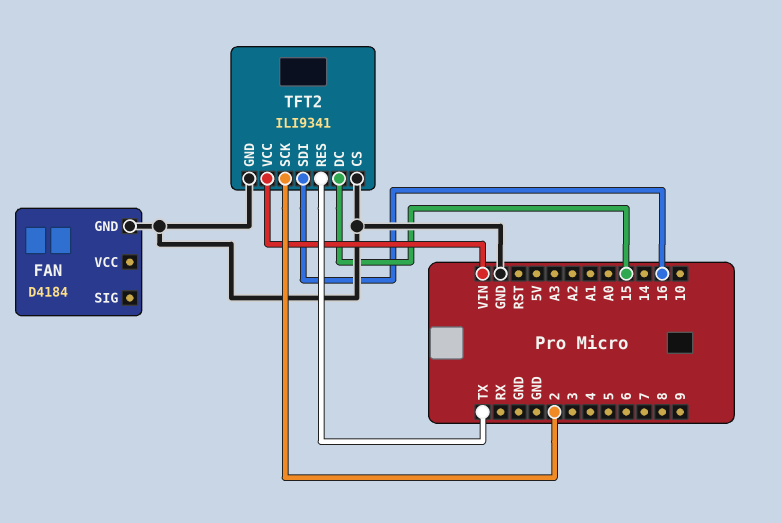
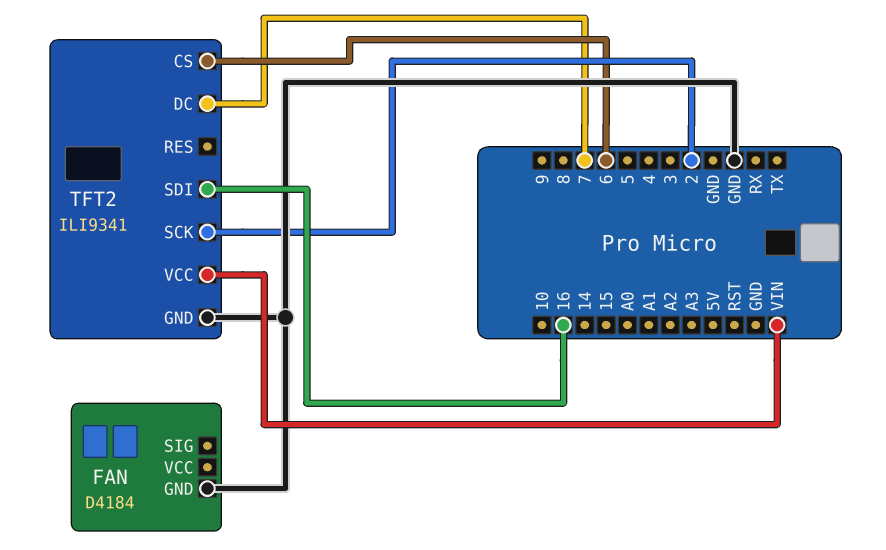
TFT2 pin CS: GND -> 6
TFT2 pin DC: 15 -> 7
TFT2 pin RES: TX -> none

